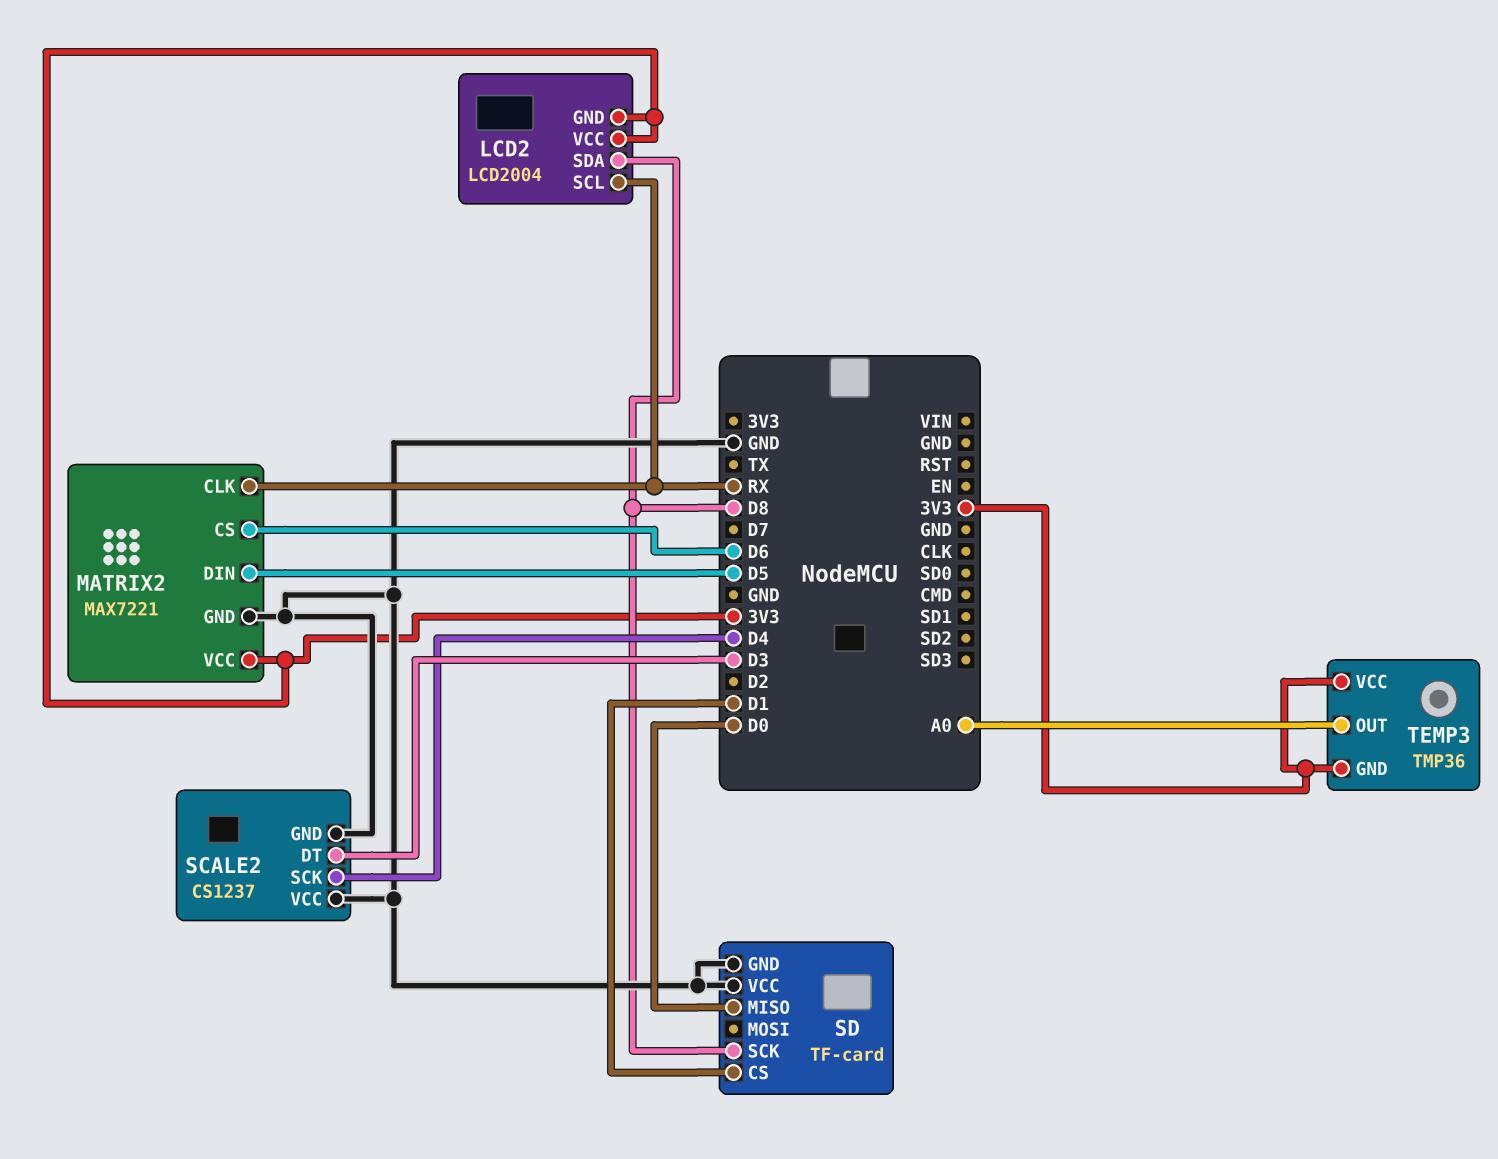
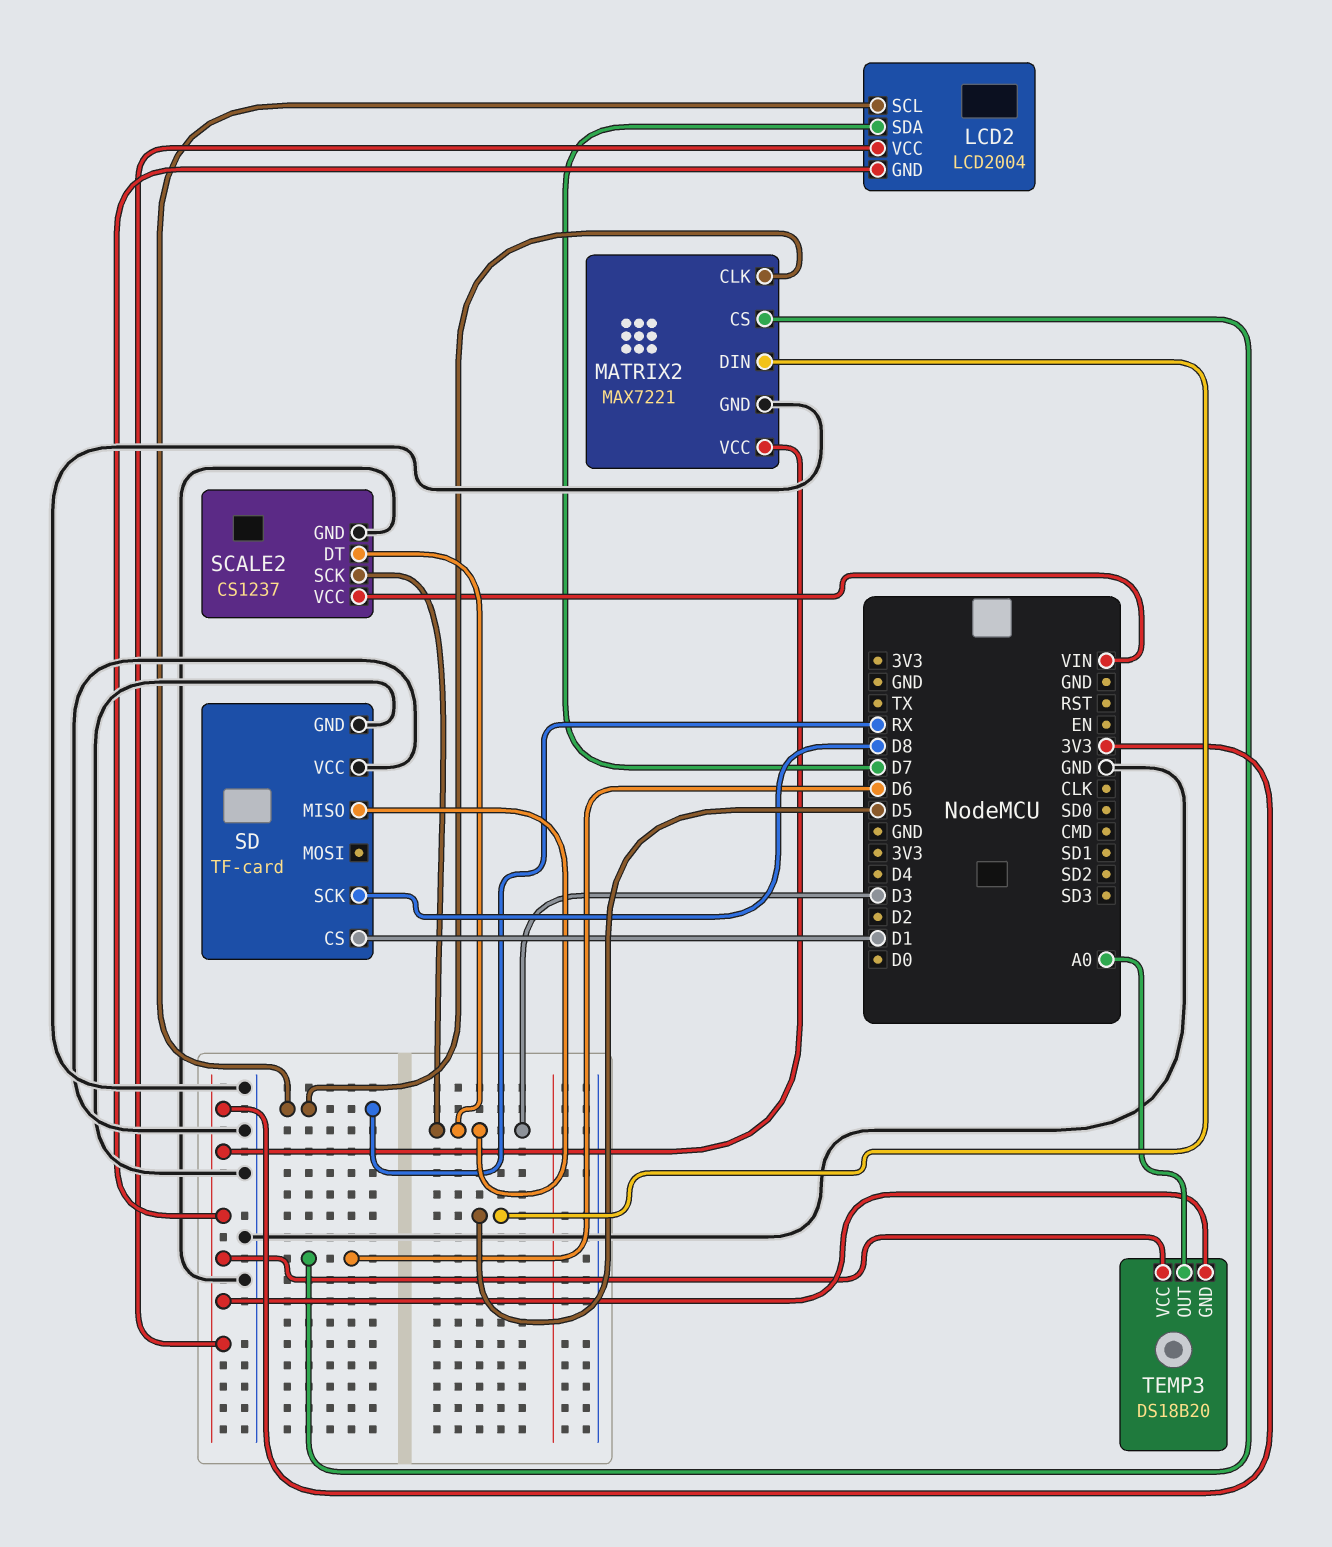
LCD2 pin SDA: D8 -> D7
SCALE2 pin SCK: D4 -> D3
SCALE2 pin VCC: GND -> VIN
SD pin MISO: D0 -> D3
TEMP3: TMP36 -> DS18B20

